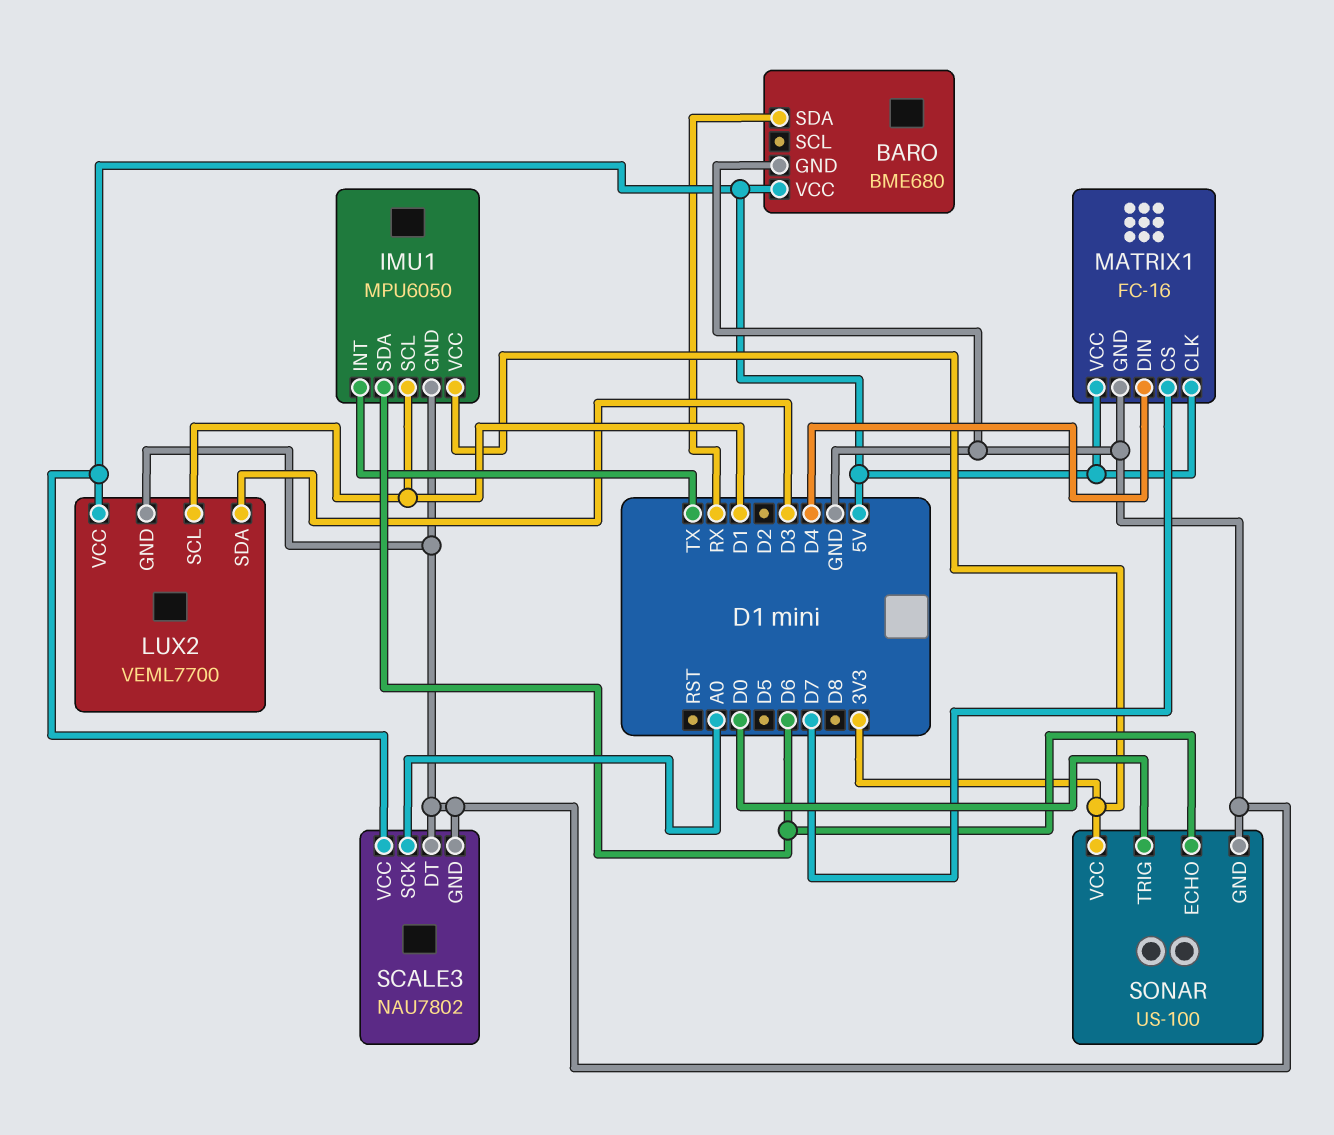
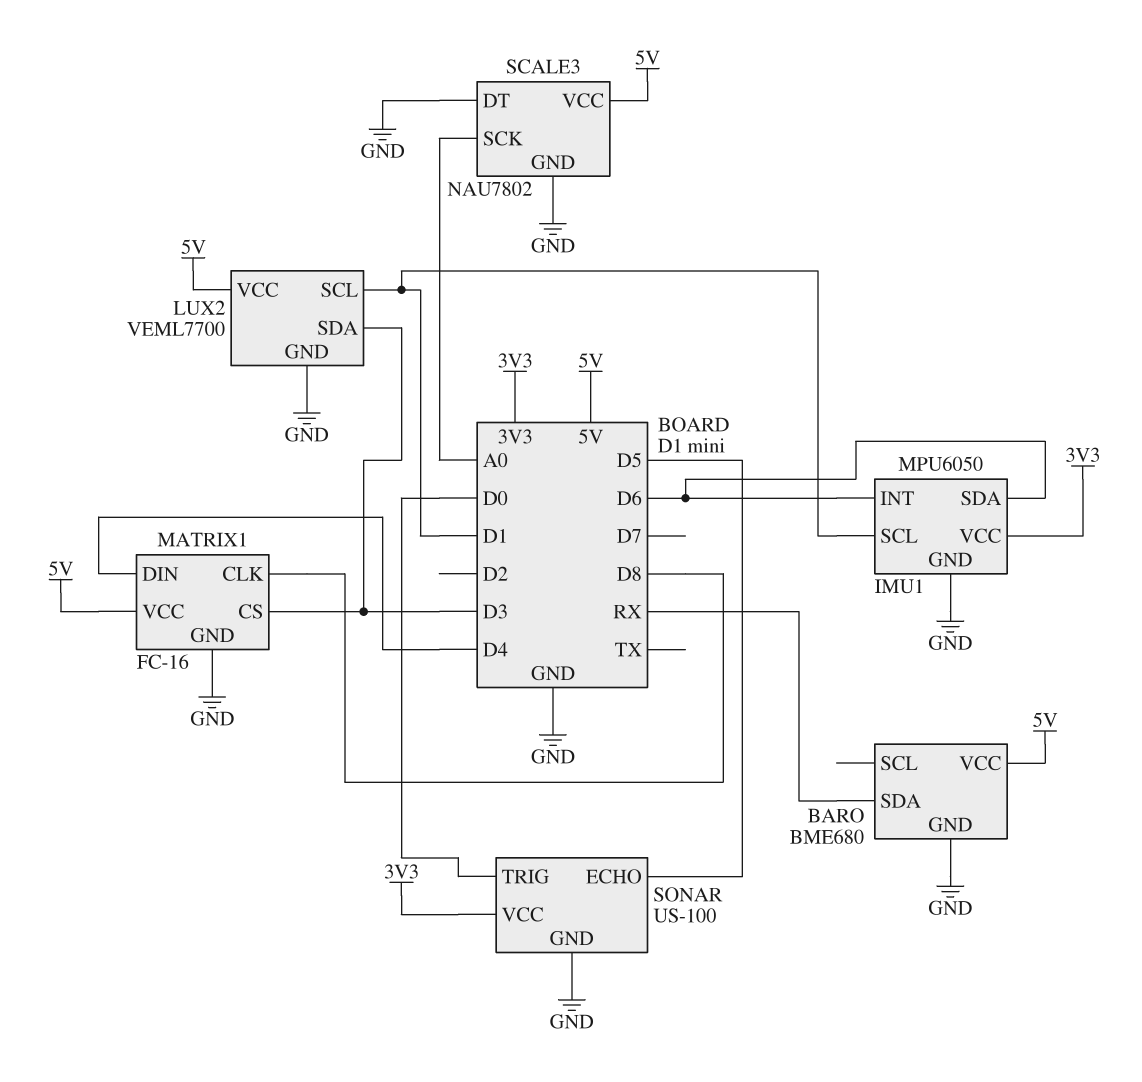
IMU1 pin INT: TX -> D6
MATRIX1 pin CLK: 5V -> D8
MATRIX1 pin CS: D7 -> D3
SONAR pin ECHO: D6 -> D5

